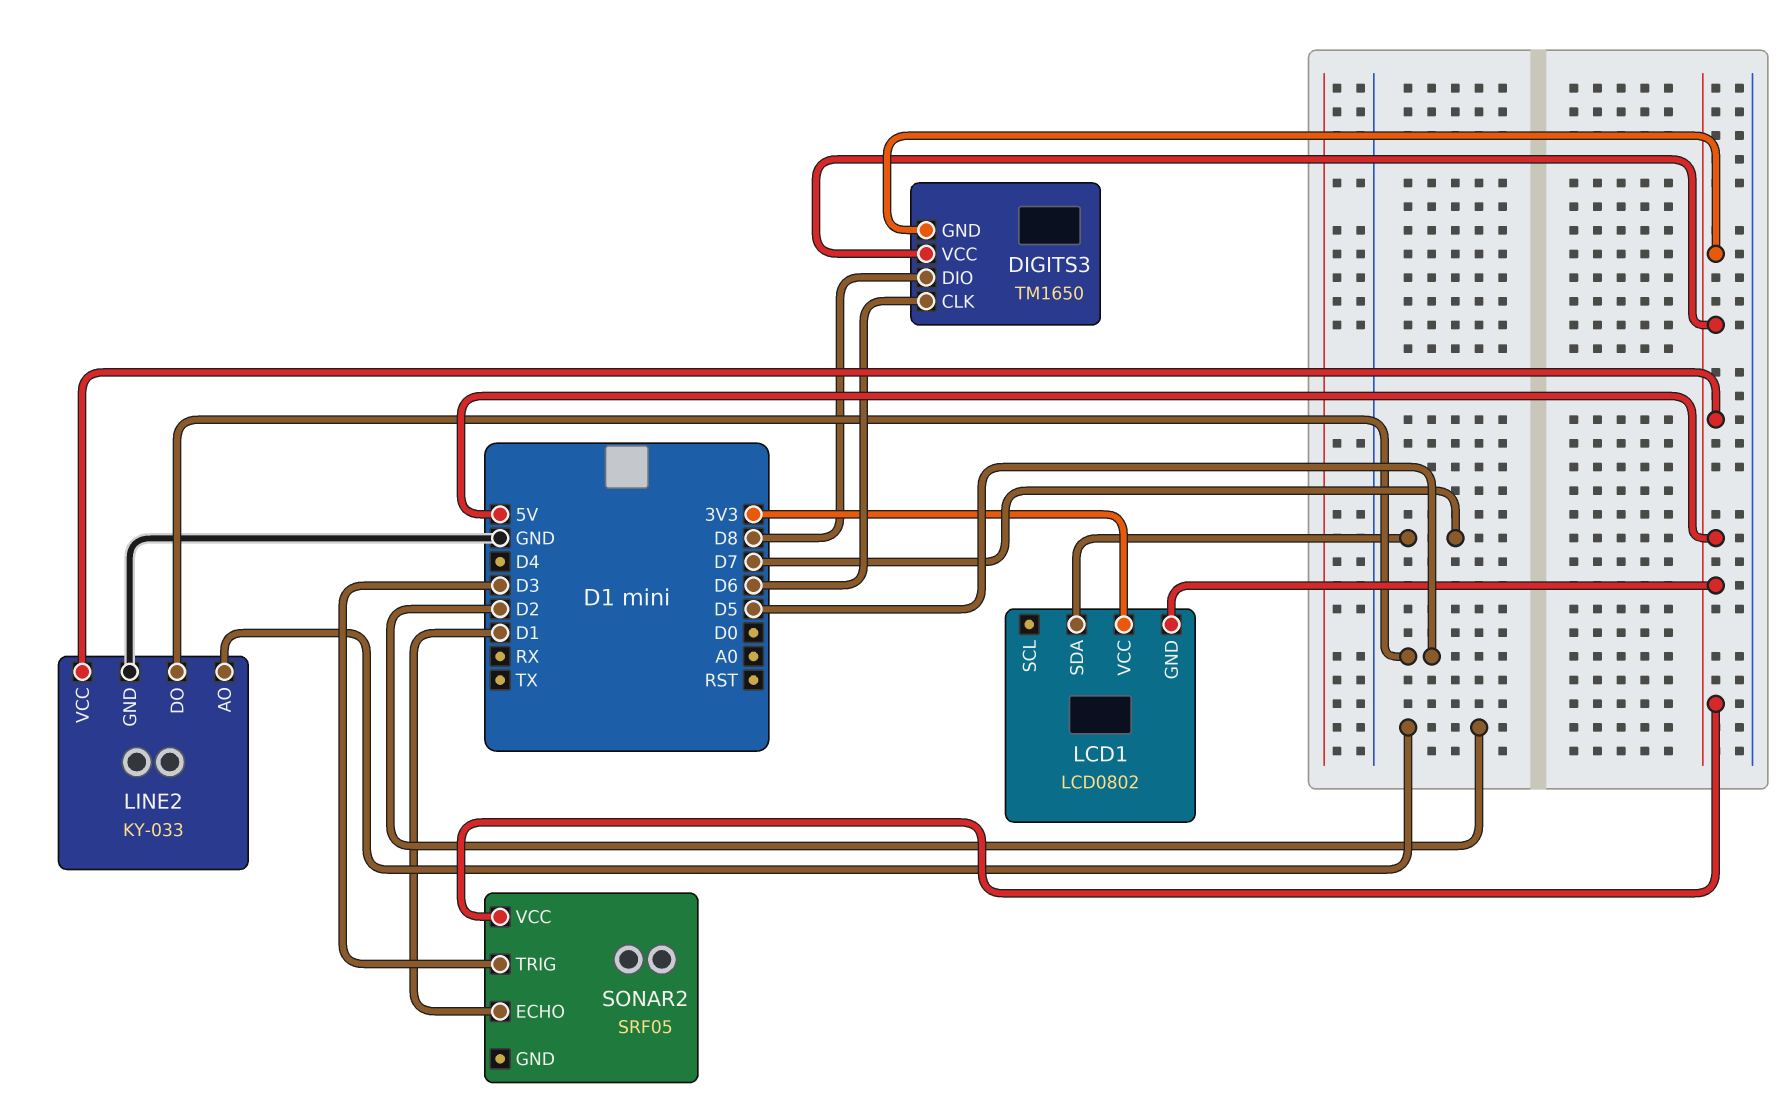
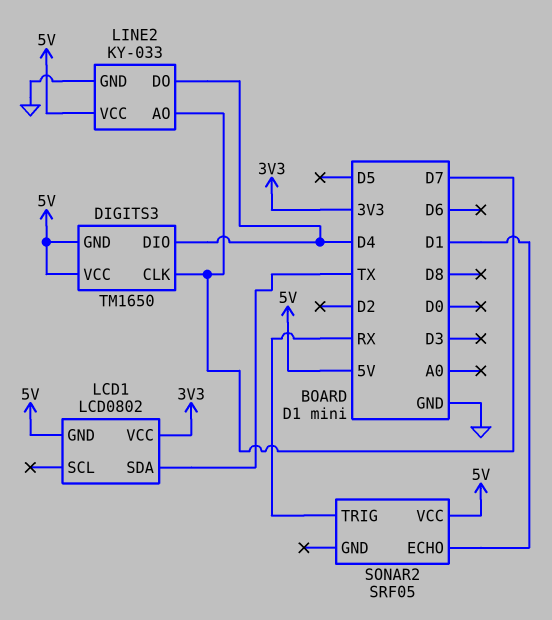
DIGITS3 pin CLK: D6 -> D7
DIGITS3 pin DIO: D8 -> D4
LCD1 pin SDA: D7 -> TX
LINE2 pin AO: D2 -> D7
LINE2 pin DO: D5 -> D4
SONAR2 pin TRIG: D3 -> RX

